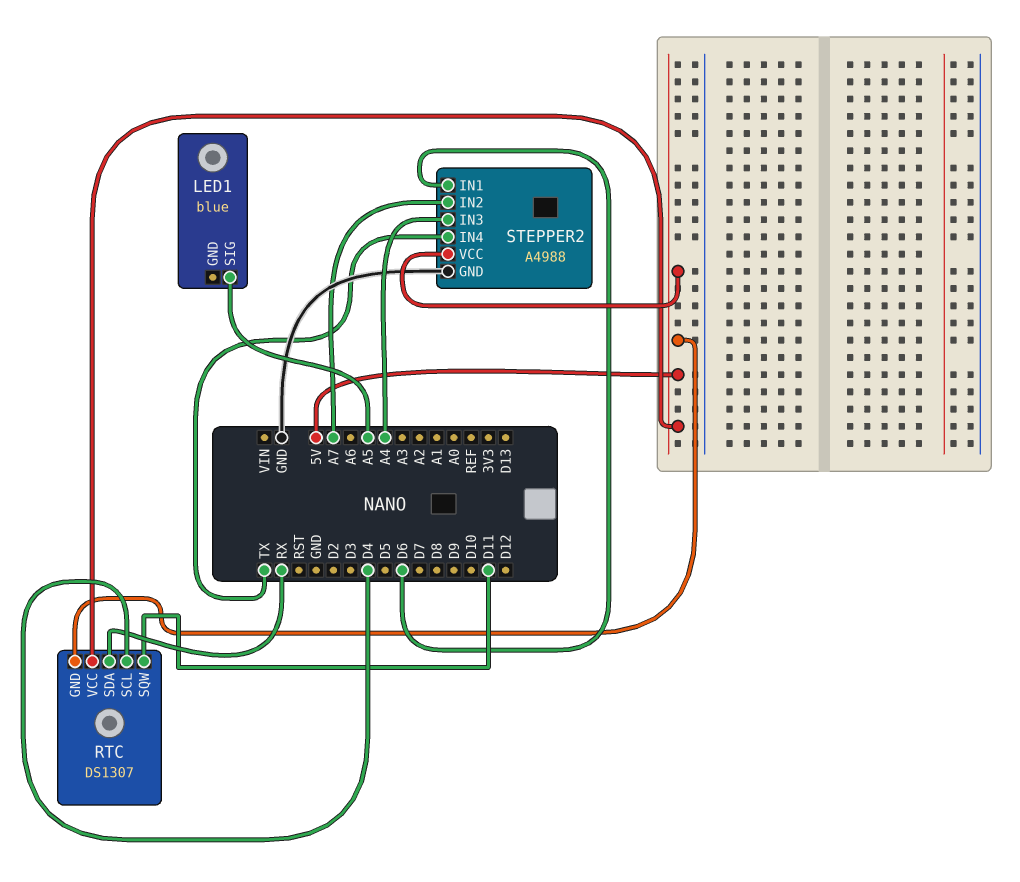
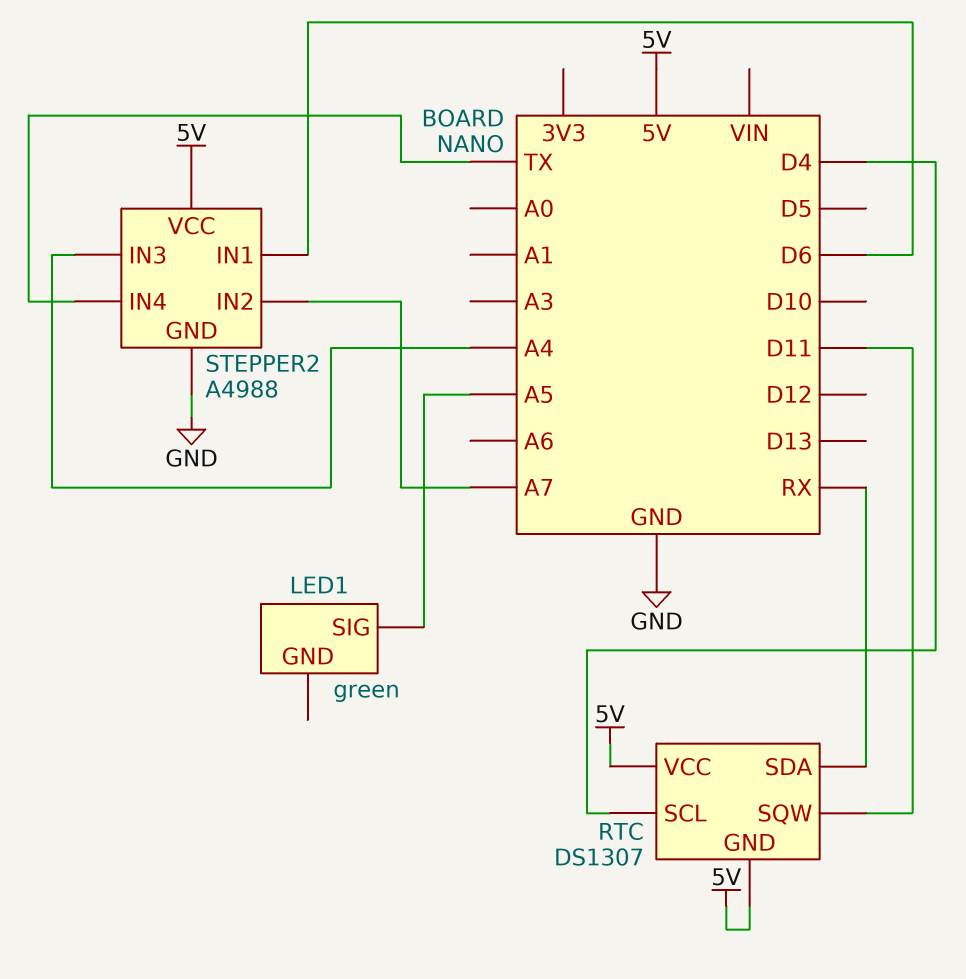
LED1: blue -> green

